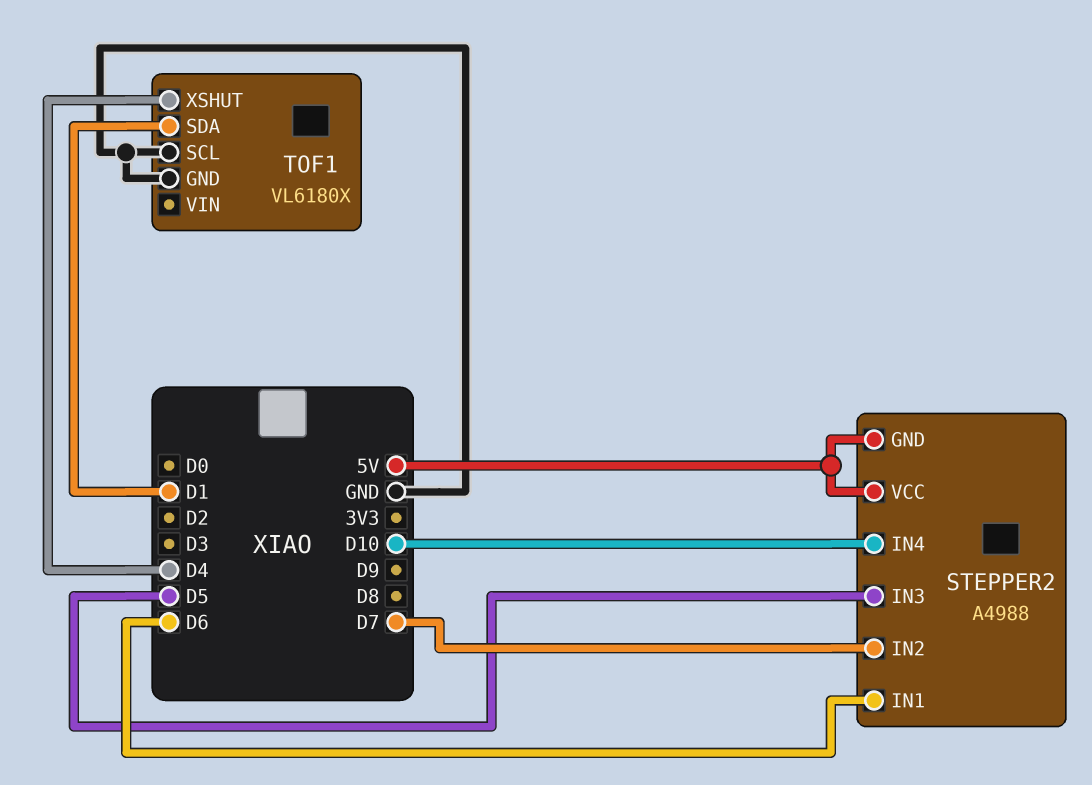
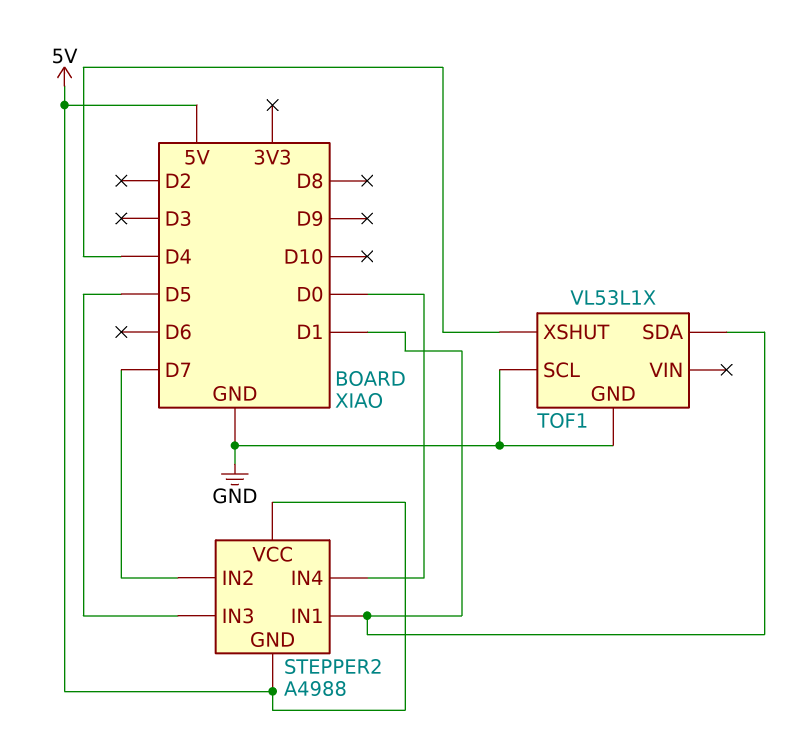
STEPPER2 pin IN1: D6 -> D1
STEPPER2 pin IN4: D10 -> D0
TOF1: VL6180X -> VL53L1X

